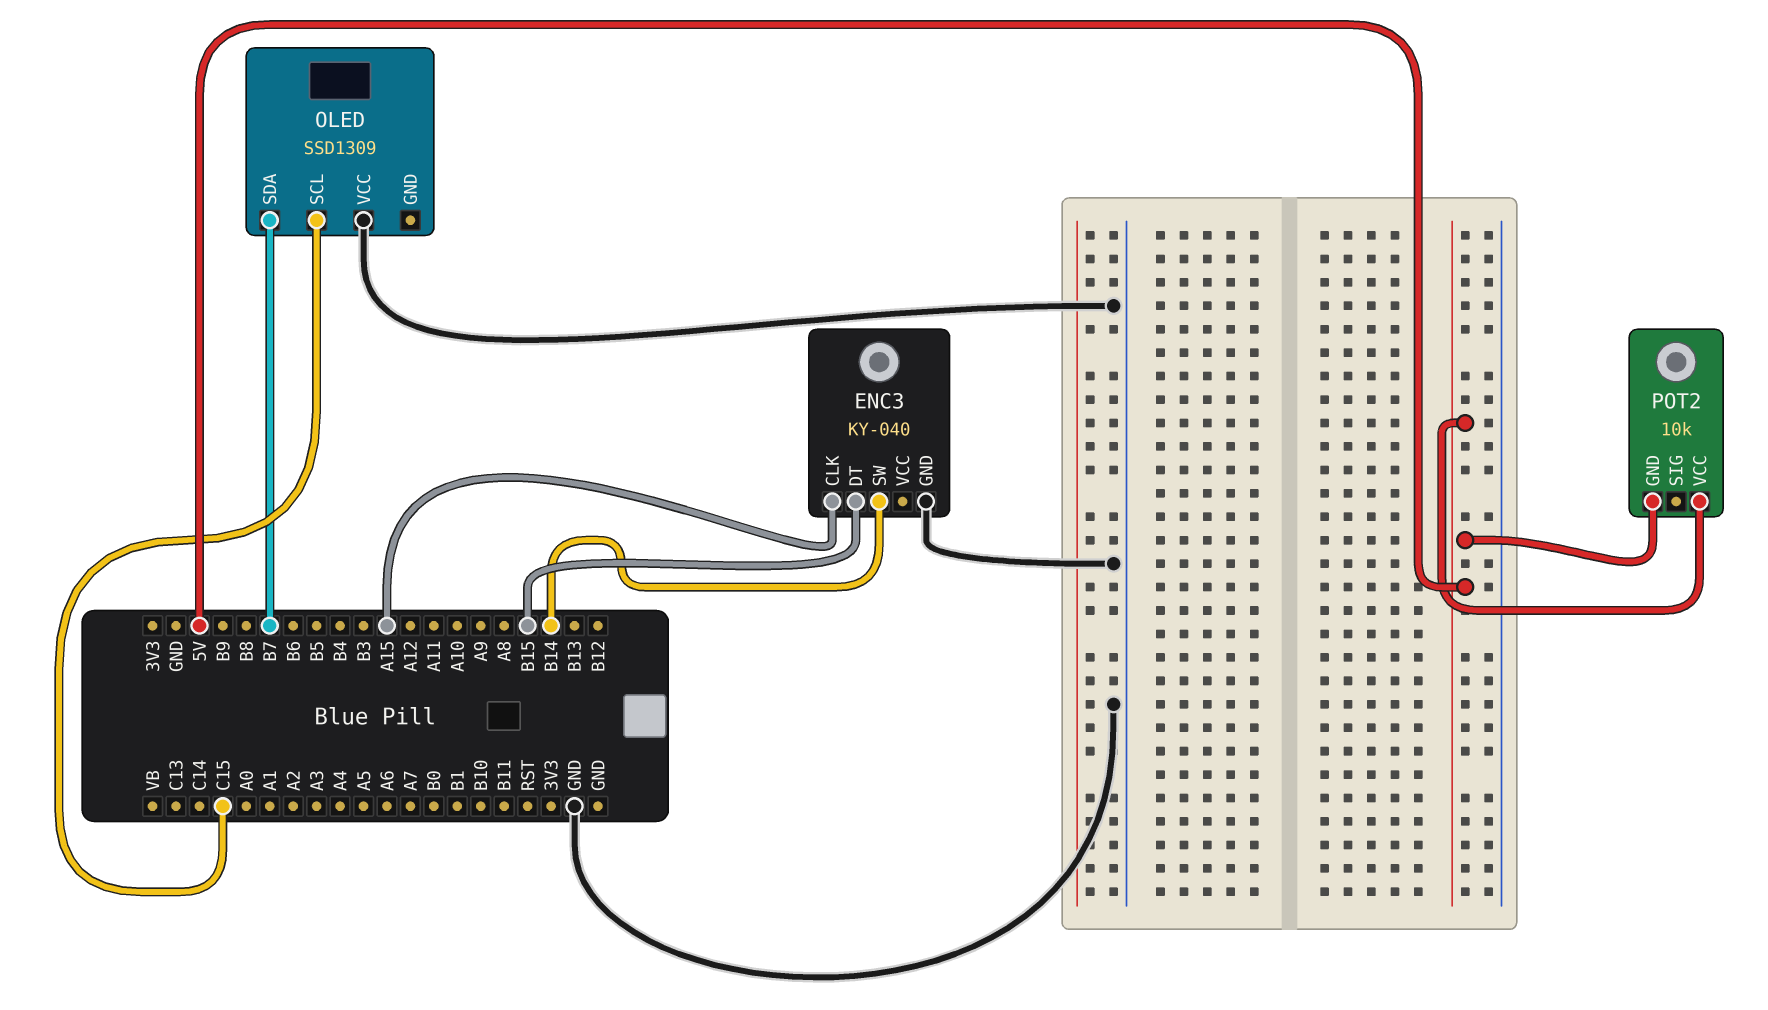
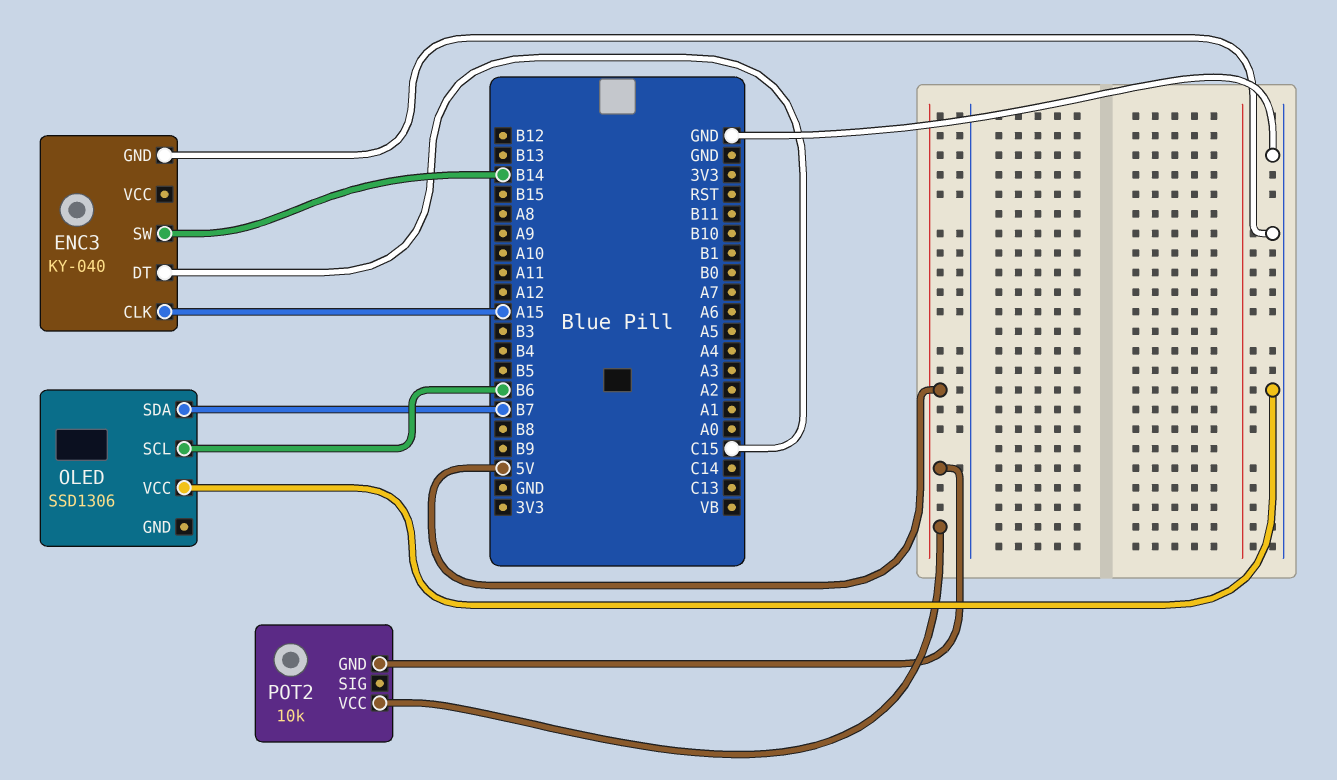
ENC3 pin DT: B15 -> C15
OLED: SSD1309 -> SSD1306
OLED pin SCL: C15 -> B6

